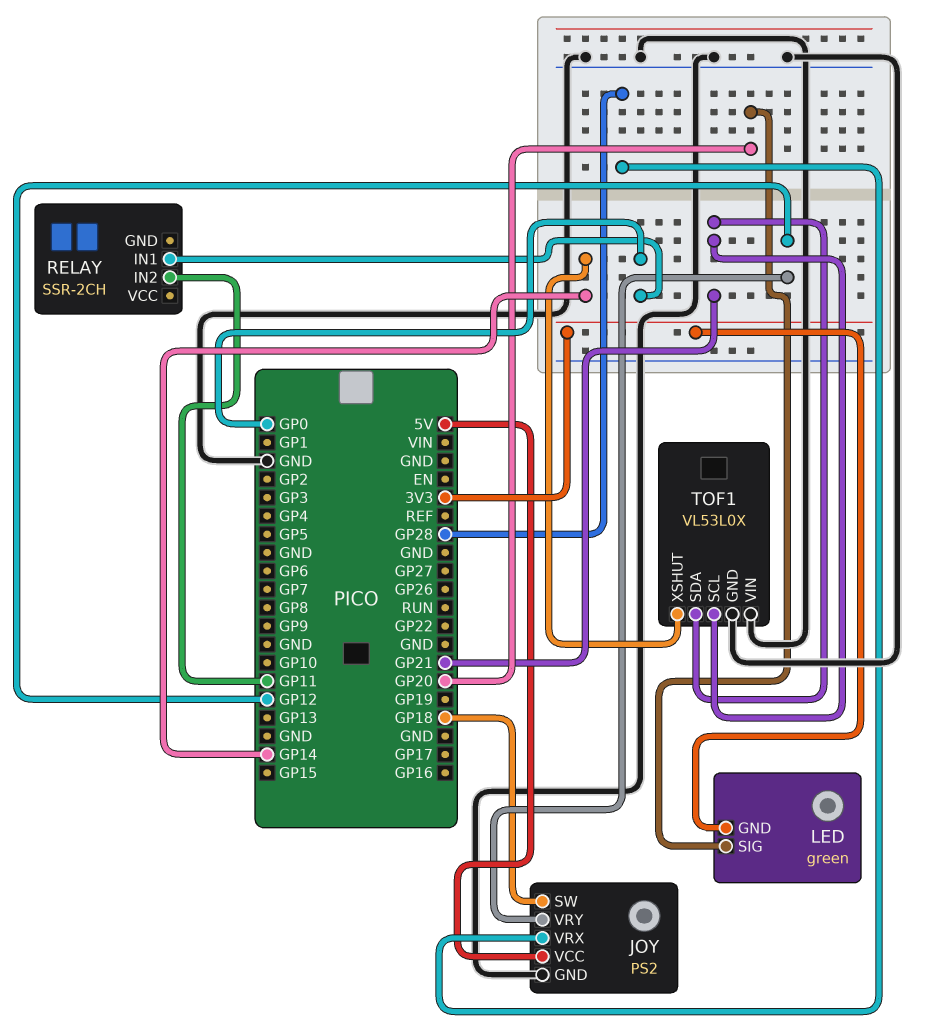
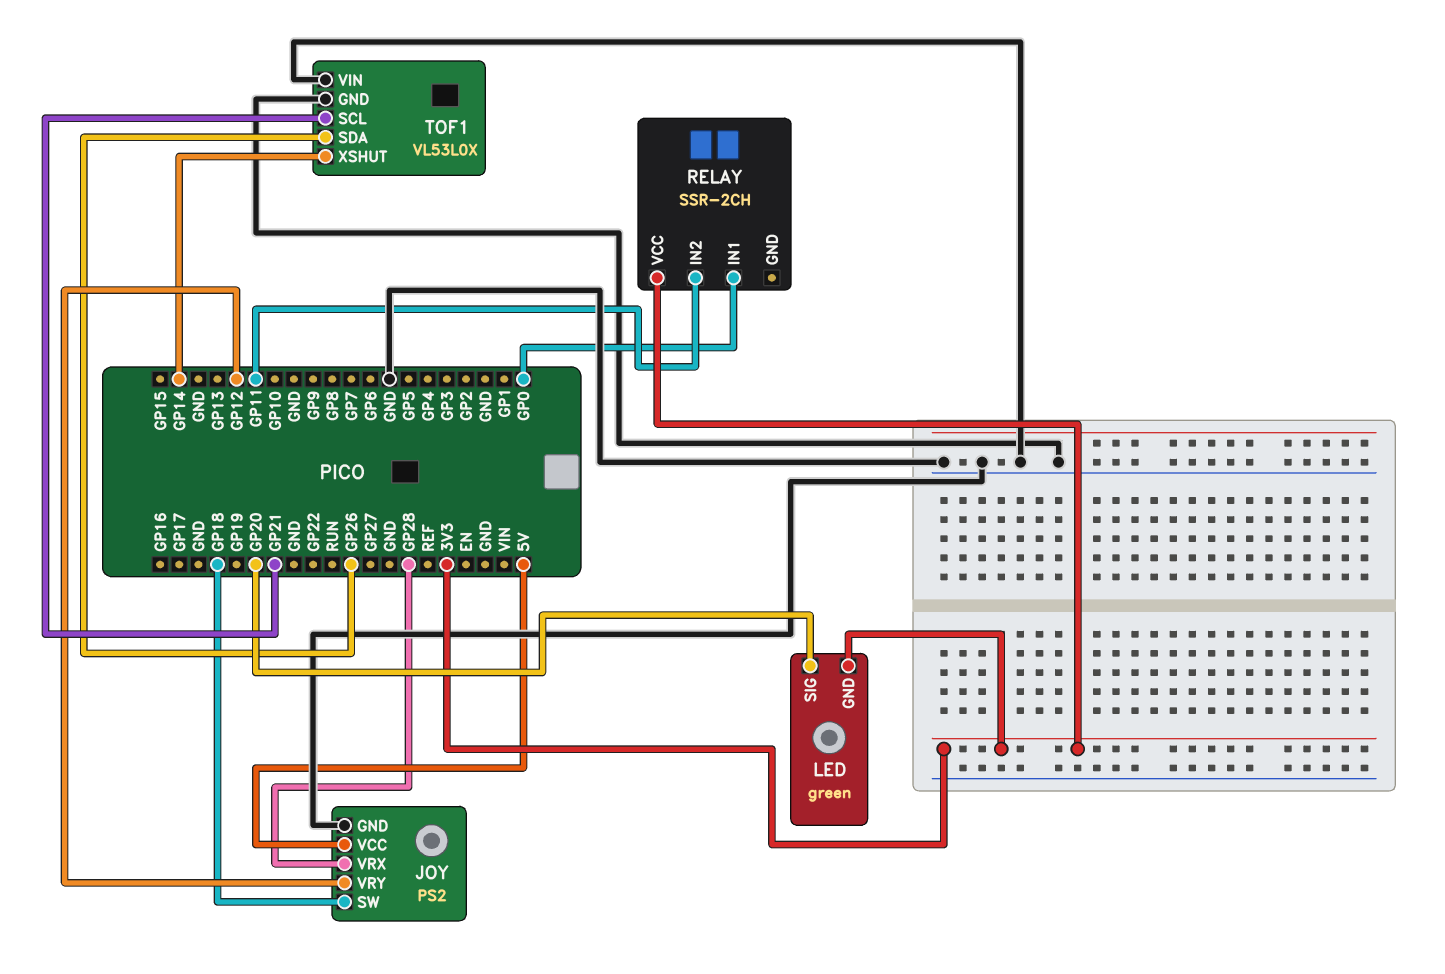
RELAY pin VCC: none -> 3V3
TOF1 pin SDA: GP21 -> GP26

